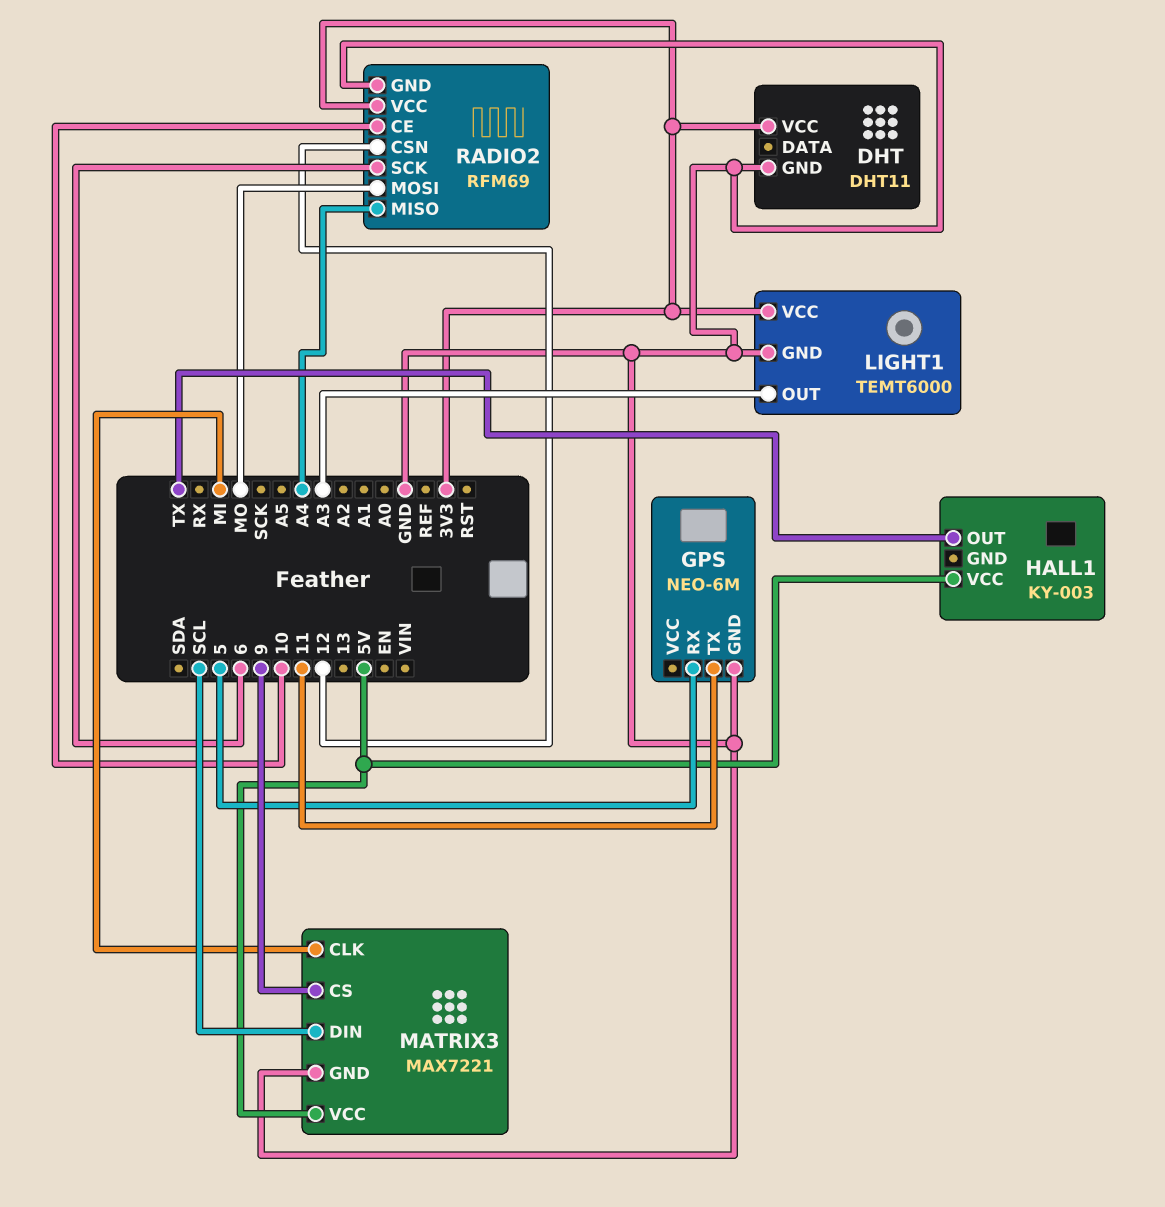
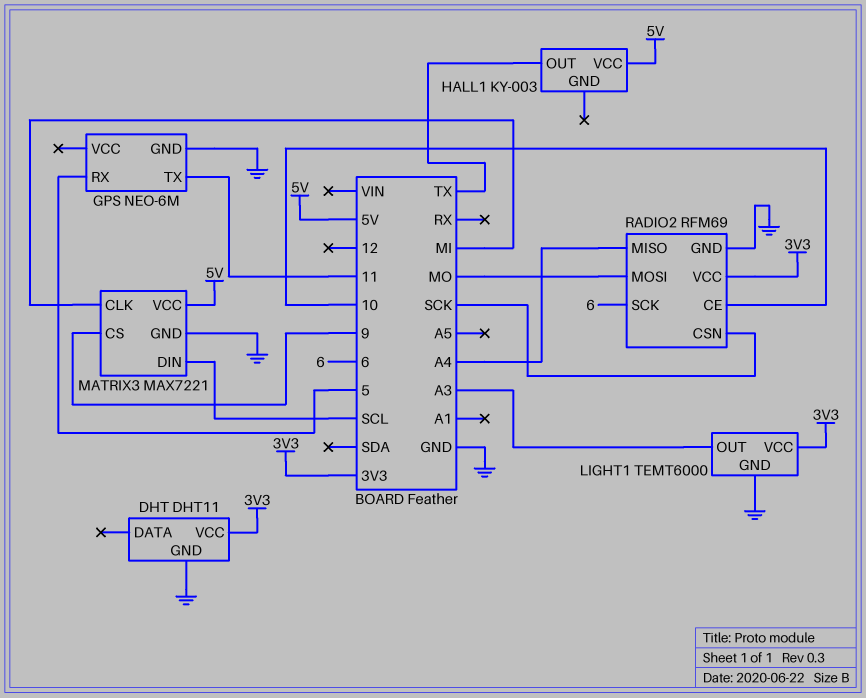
RADIO2 pin CSN: 12 -> SCK

